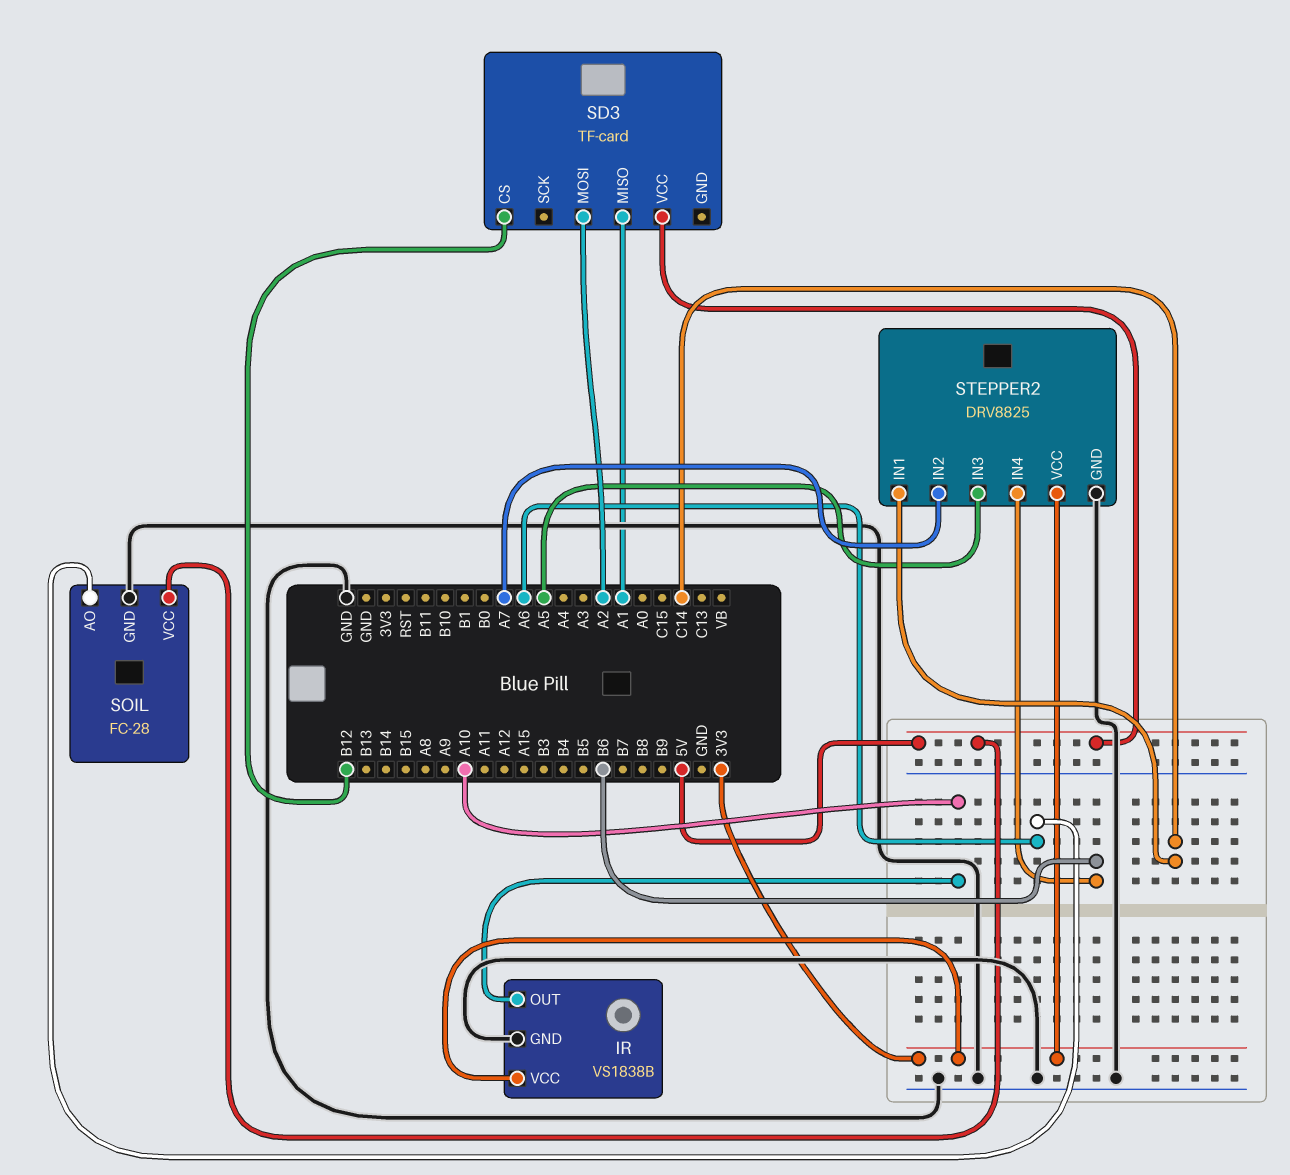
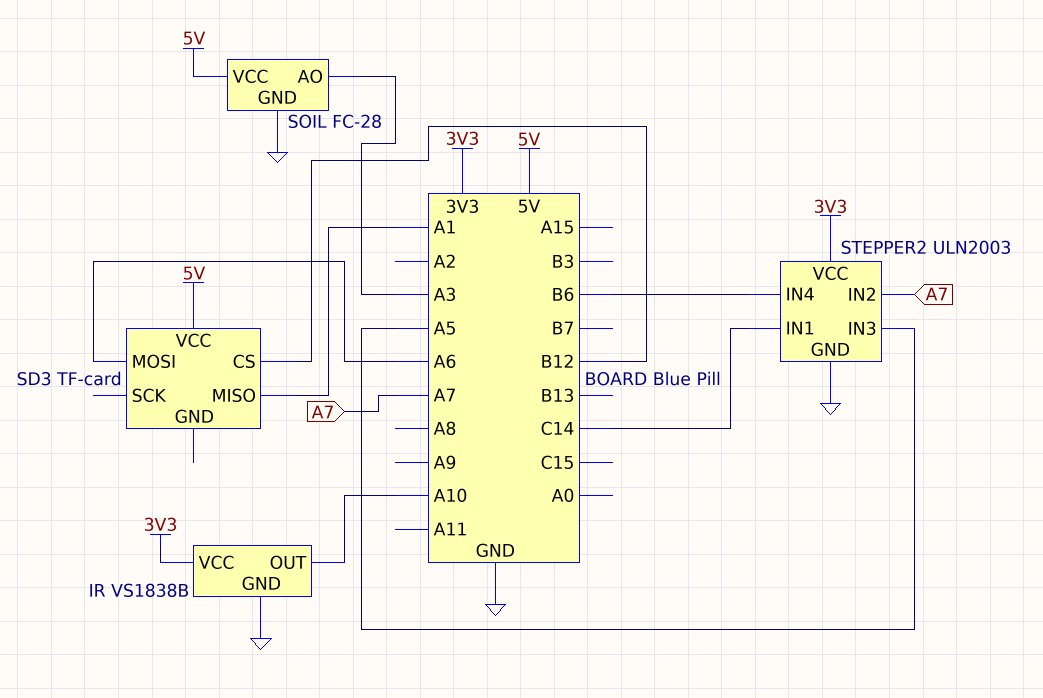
SD3 pin MOSI: A2 -> A6
SOIL pin AO: A6 -> A3
STEPPER2: DRV8825 -> ULN2003

